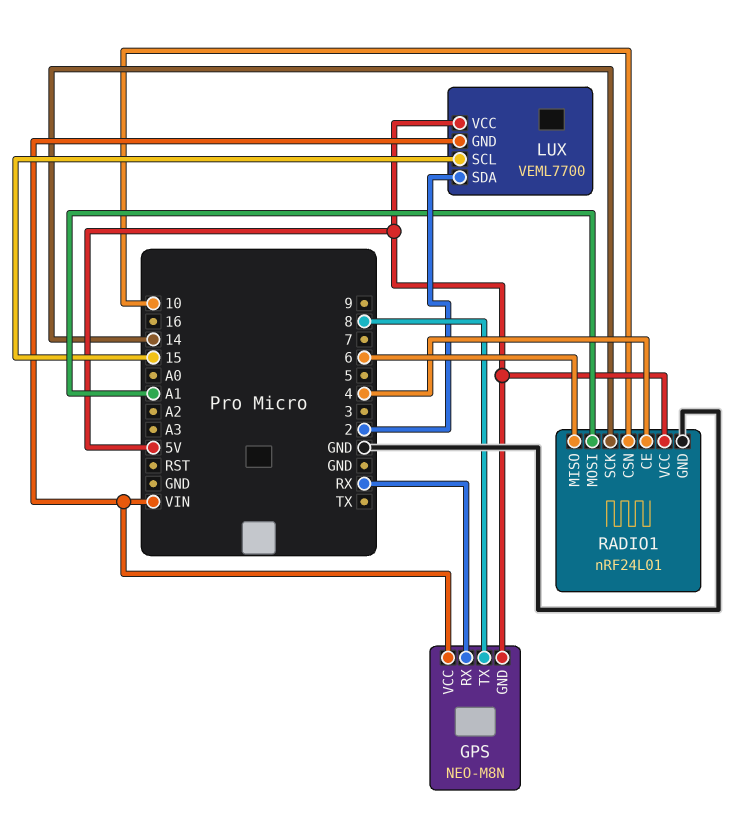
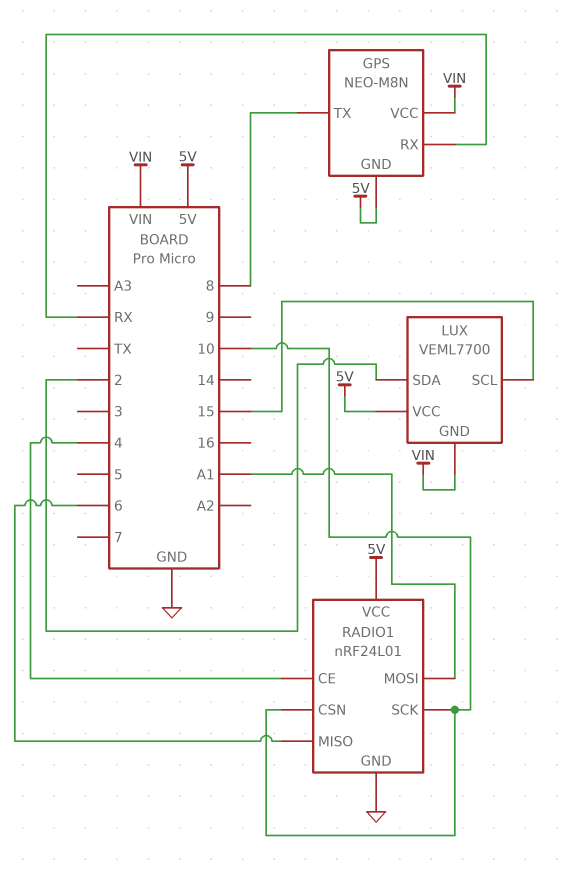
RADIO1 pin SCK: 14 -> 10

